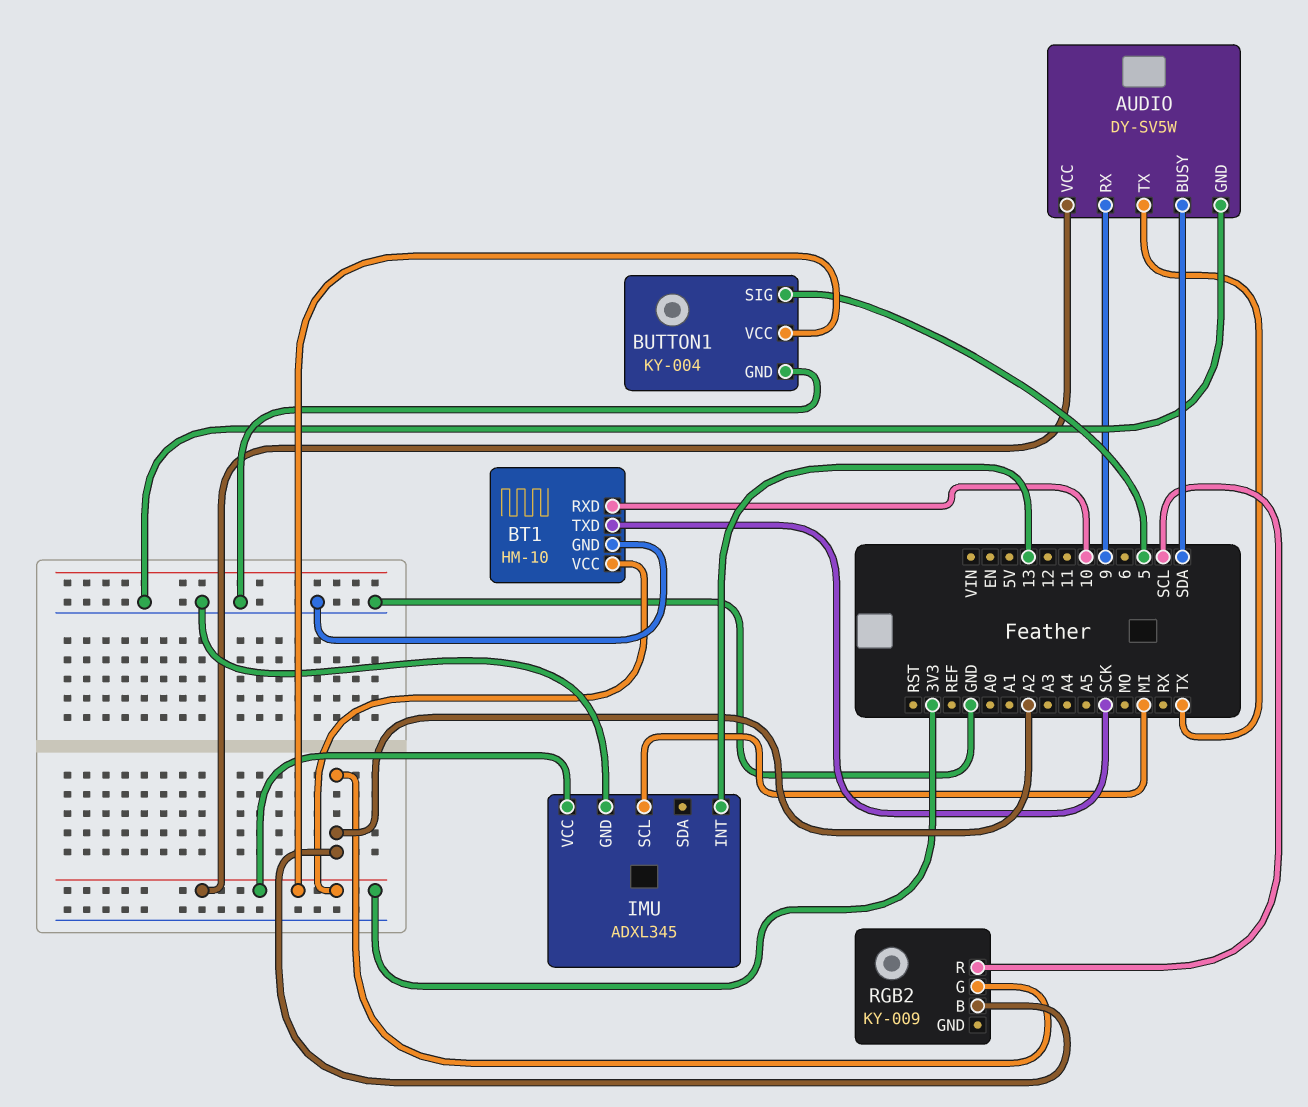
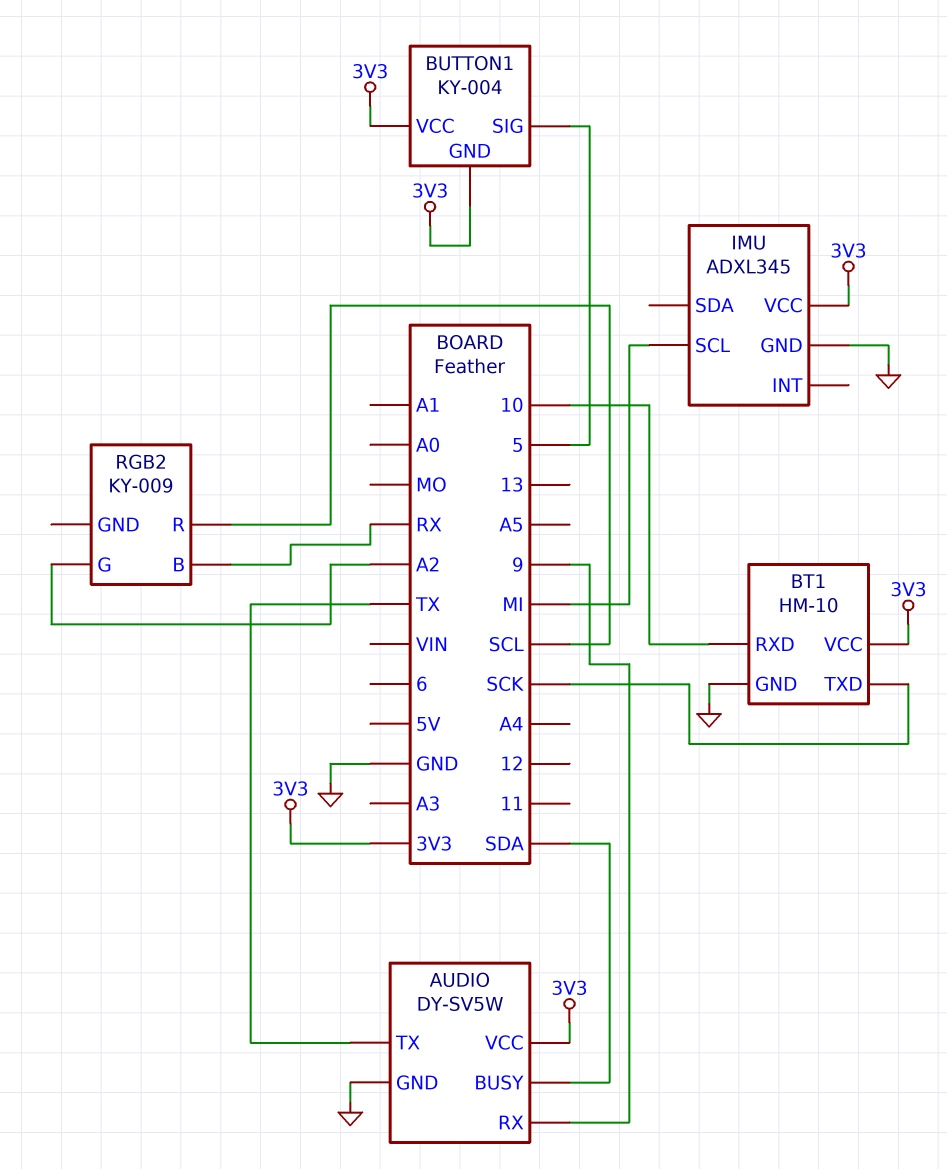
BUTTON1 pin GND: GND -> 3V3
IMU pin INT: 13 -> none
RGB2 pin B: A2 -> RX

